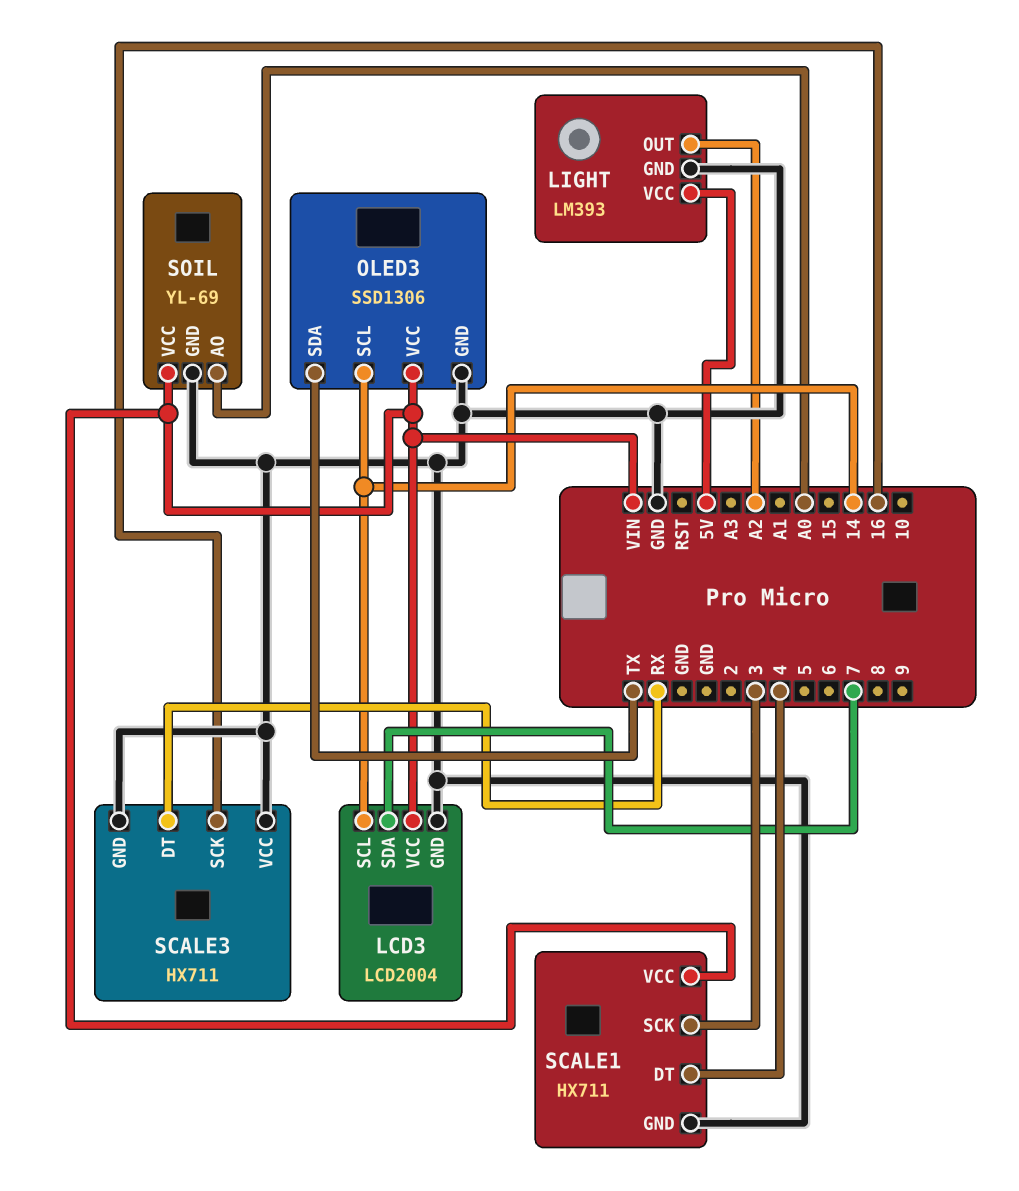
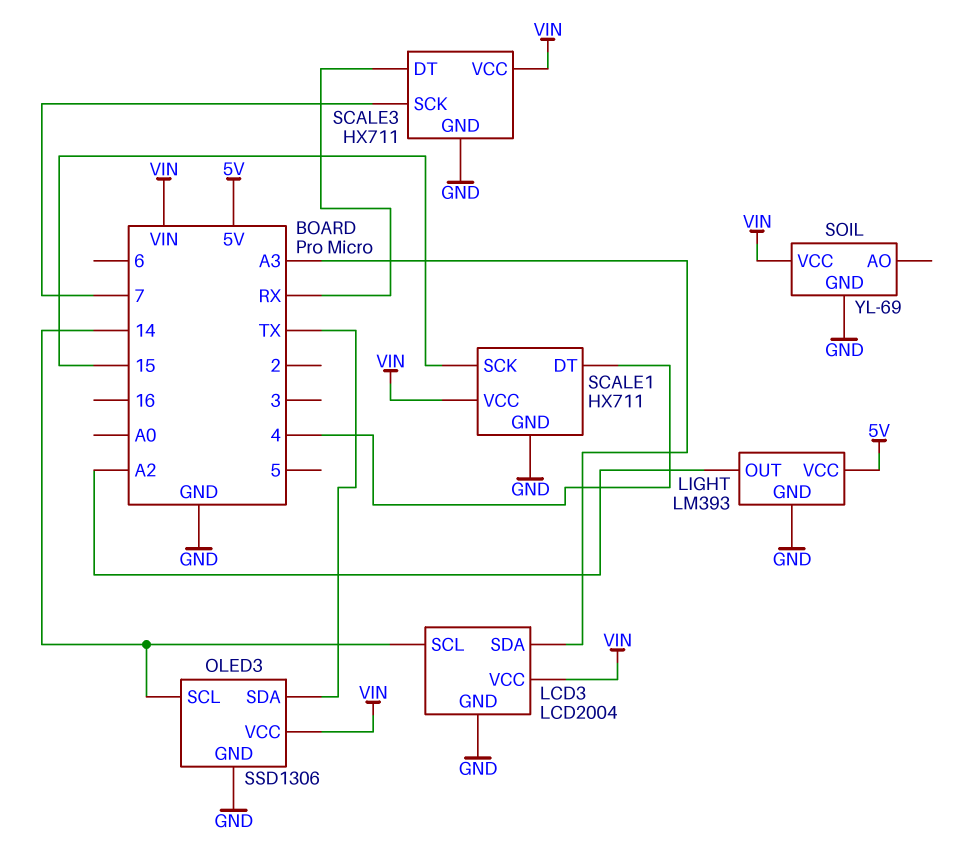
LCD3 pin SDA: 7 -> A3
SCALE1 pin SCK: 3 -> 15
SCALE3 pin SCK: 16 -> 7
SCALE3 pin VCC: GND -> VIN
SOIL pin AO: A0 -> none

